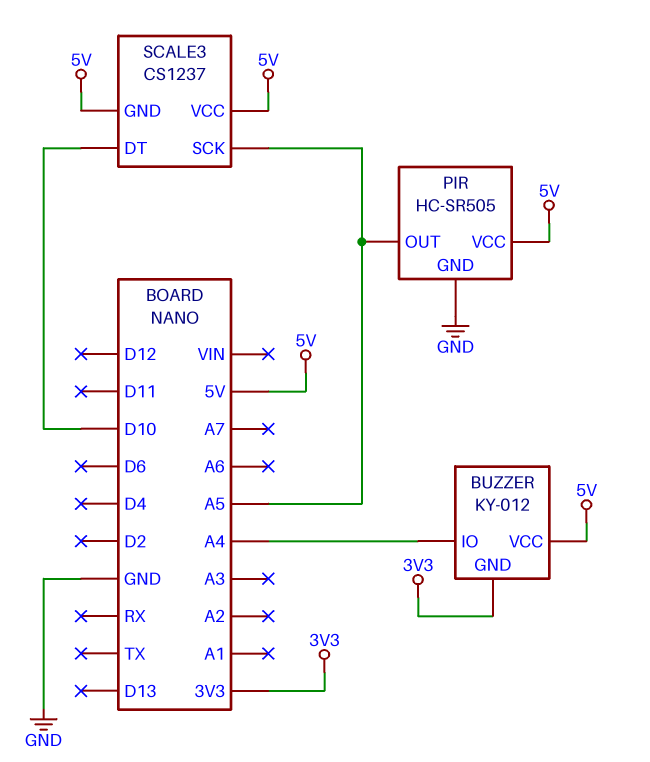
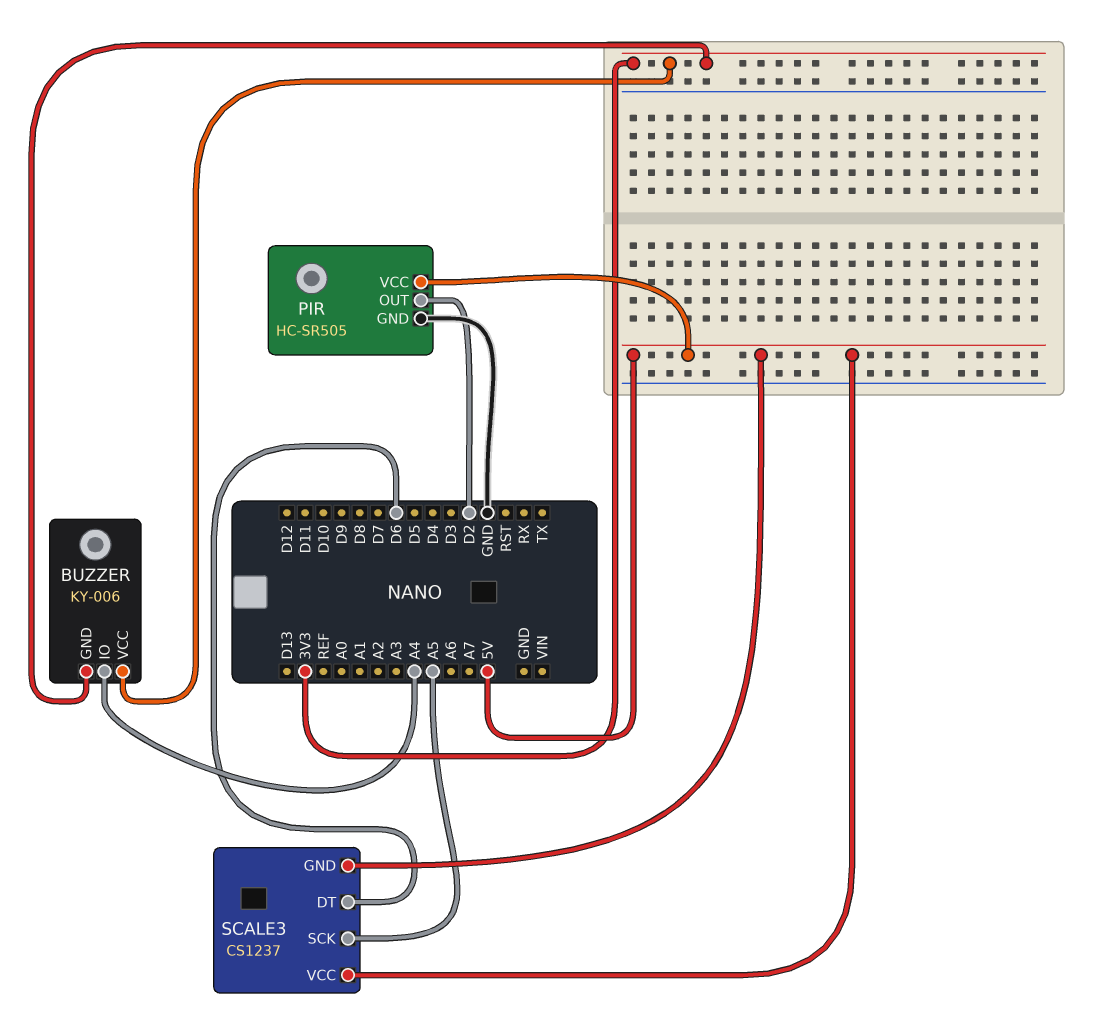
BUZZER: KY-012 -> KY-006
BUZZER pin VCC: 5V -> 3V3
PIR pin OUT: A5 -> D2
SCALE3 pin DT: D10 -> D6

